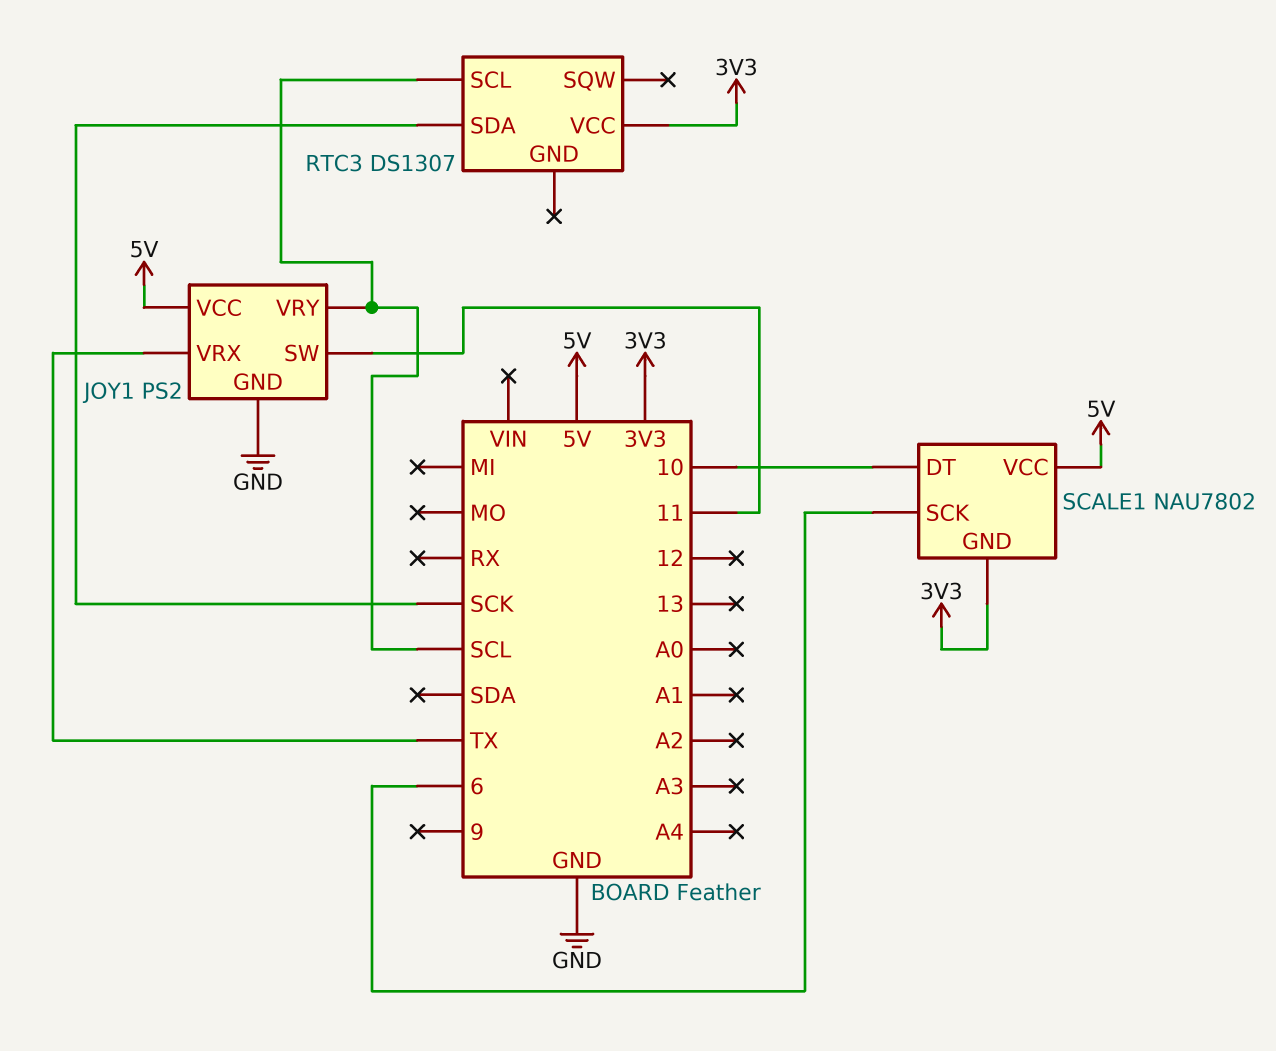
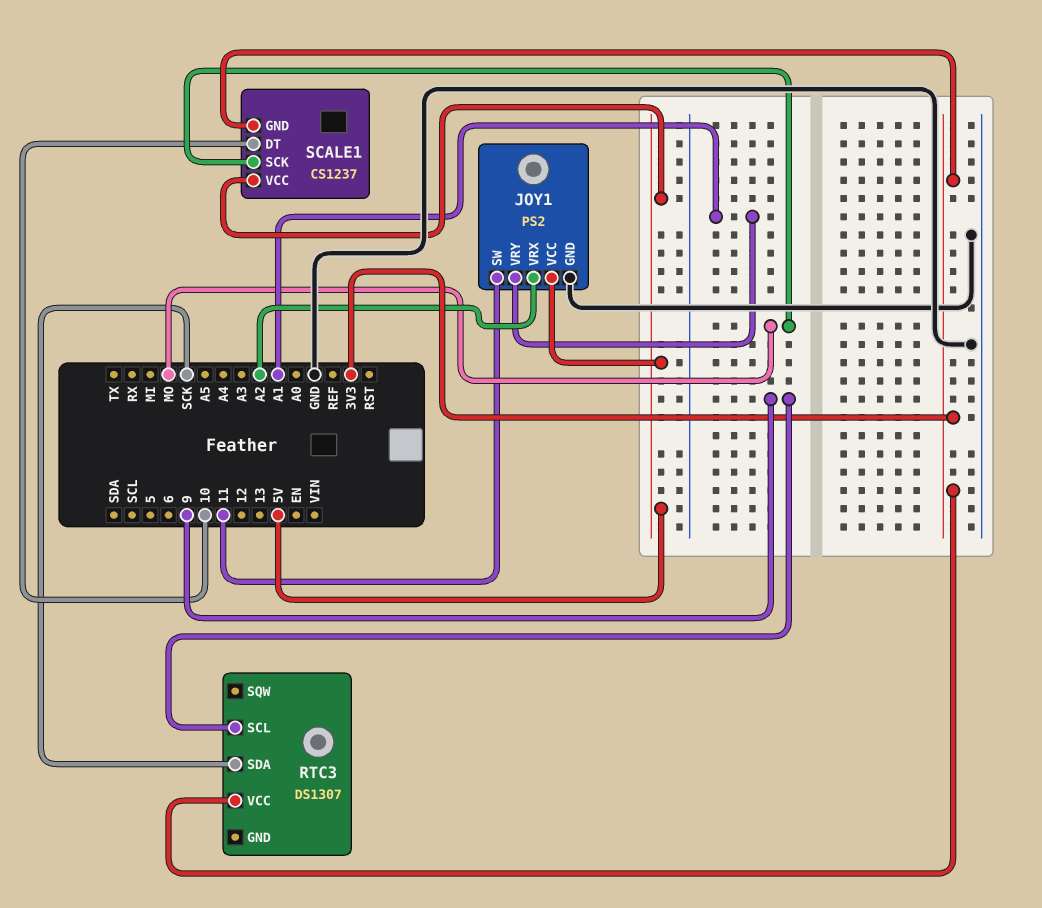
JOY1 pin VRX: TX -> A2
JOY1 pin VRY: SCL -> A1
RTC3 pin SCL: SCL -> 9
SCALE1: NAU7802 -> CS1237
SCALE1 pin SCK: 6 -> MO

